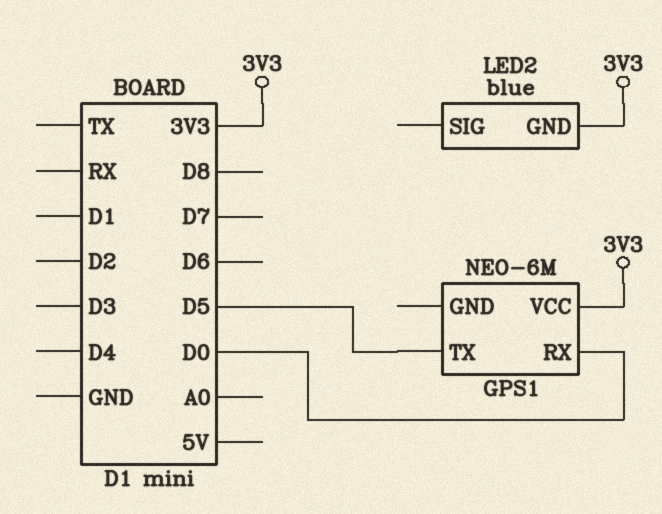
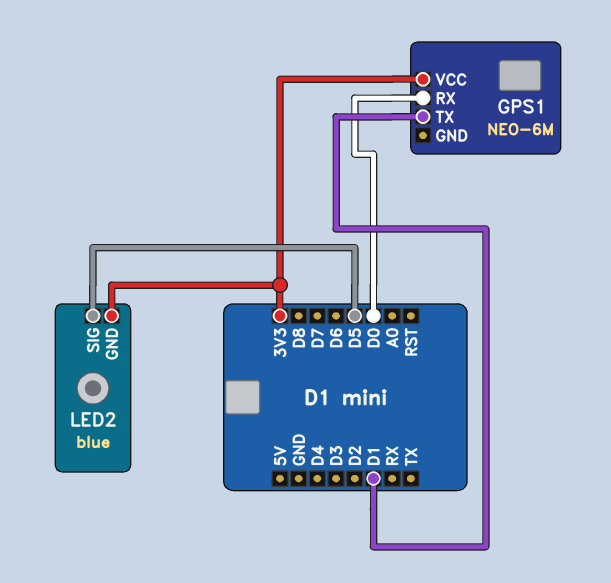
GPS1 pin TX: D5 -> D1
LED2 pin SIG: none -> D5

